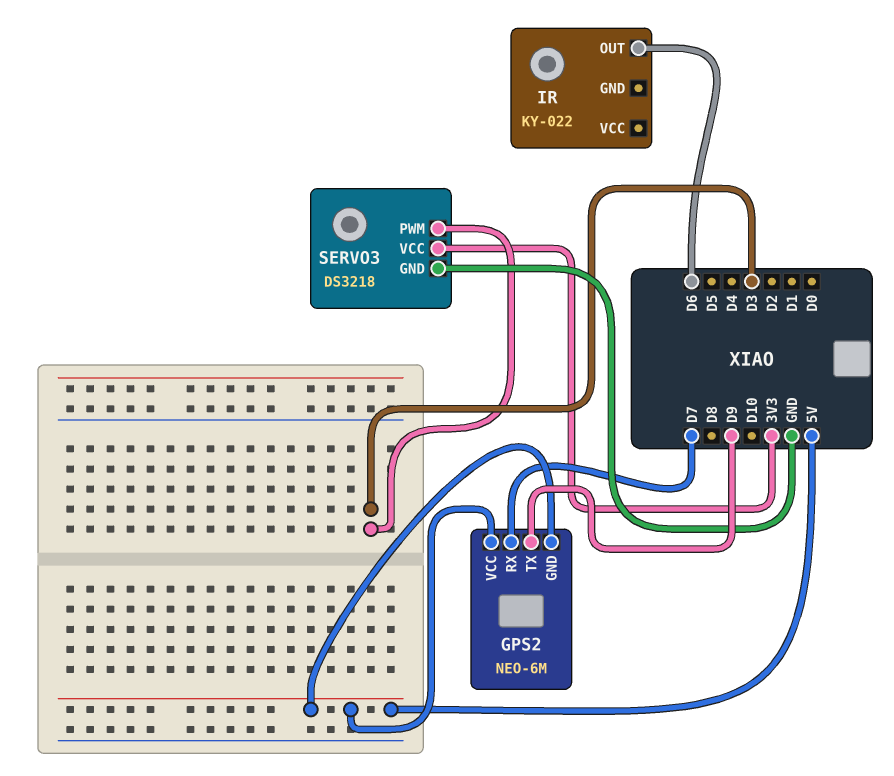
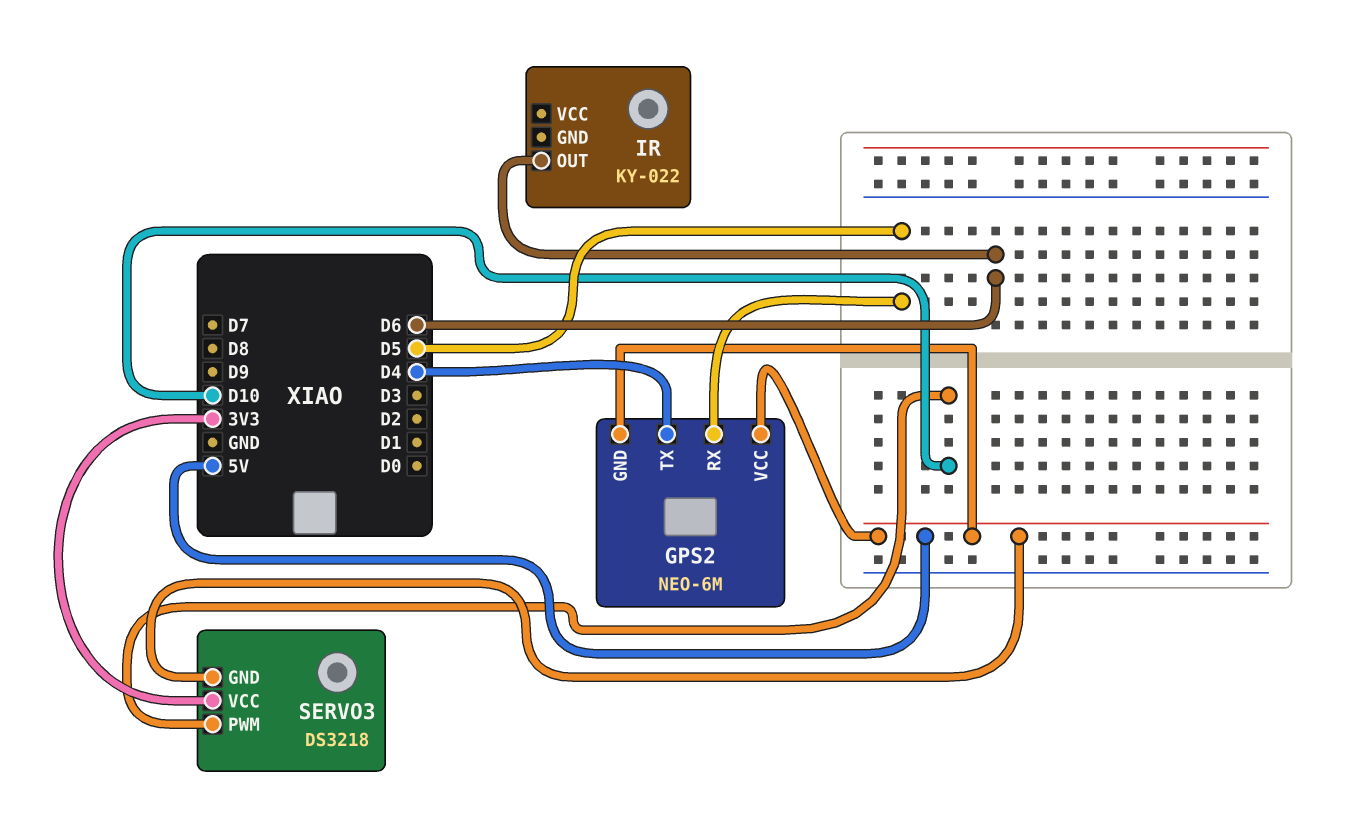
GPS2 pin RX: D7 -> D5
GPS2 pin TX: D9 -> D4
SERVO3 pin GND: GND -> 5V
SERVO3 pin PWM: D3 -> D10

